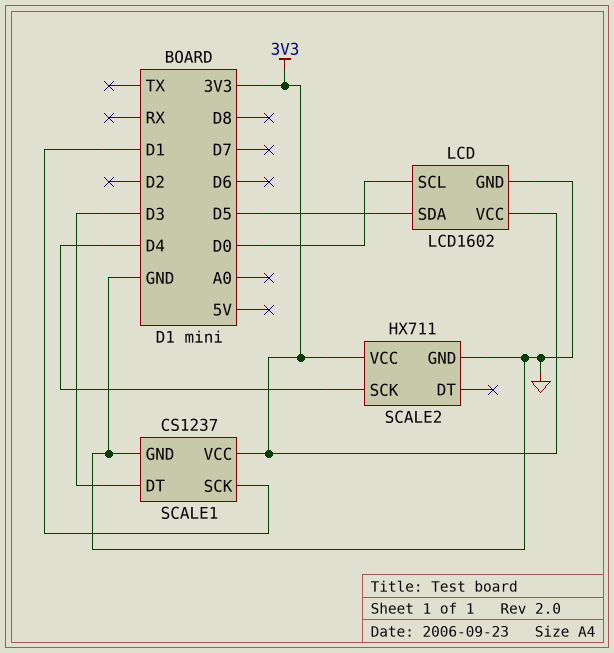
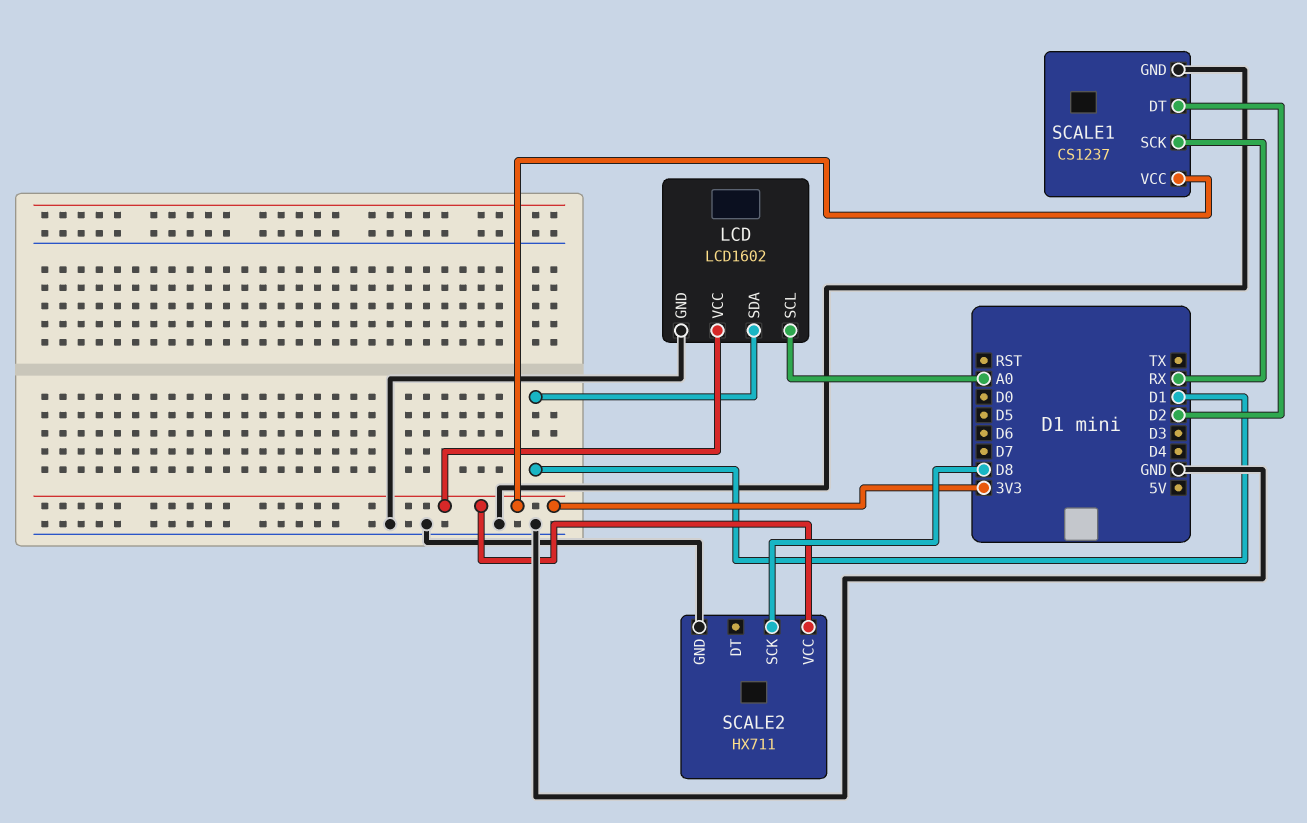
LCD pin SCL: D0 -> A0
LCD pin SDA: D5 -> D1
SCALE1 pin DT: D3 -> D2
SCALE1 pin SCK: D1 -> RX
SCALE2 pin SCK: D4 -> D8

